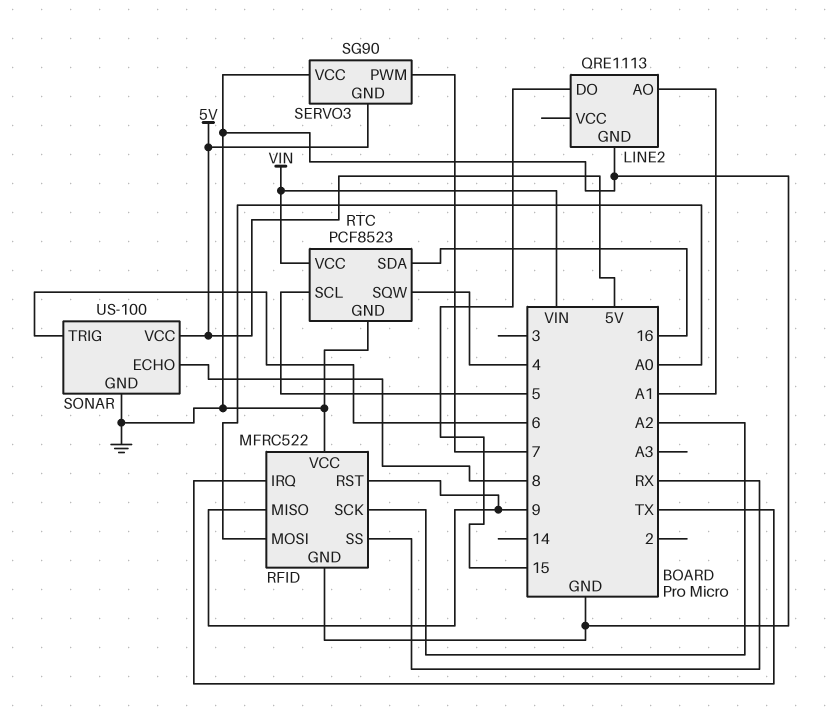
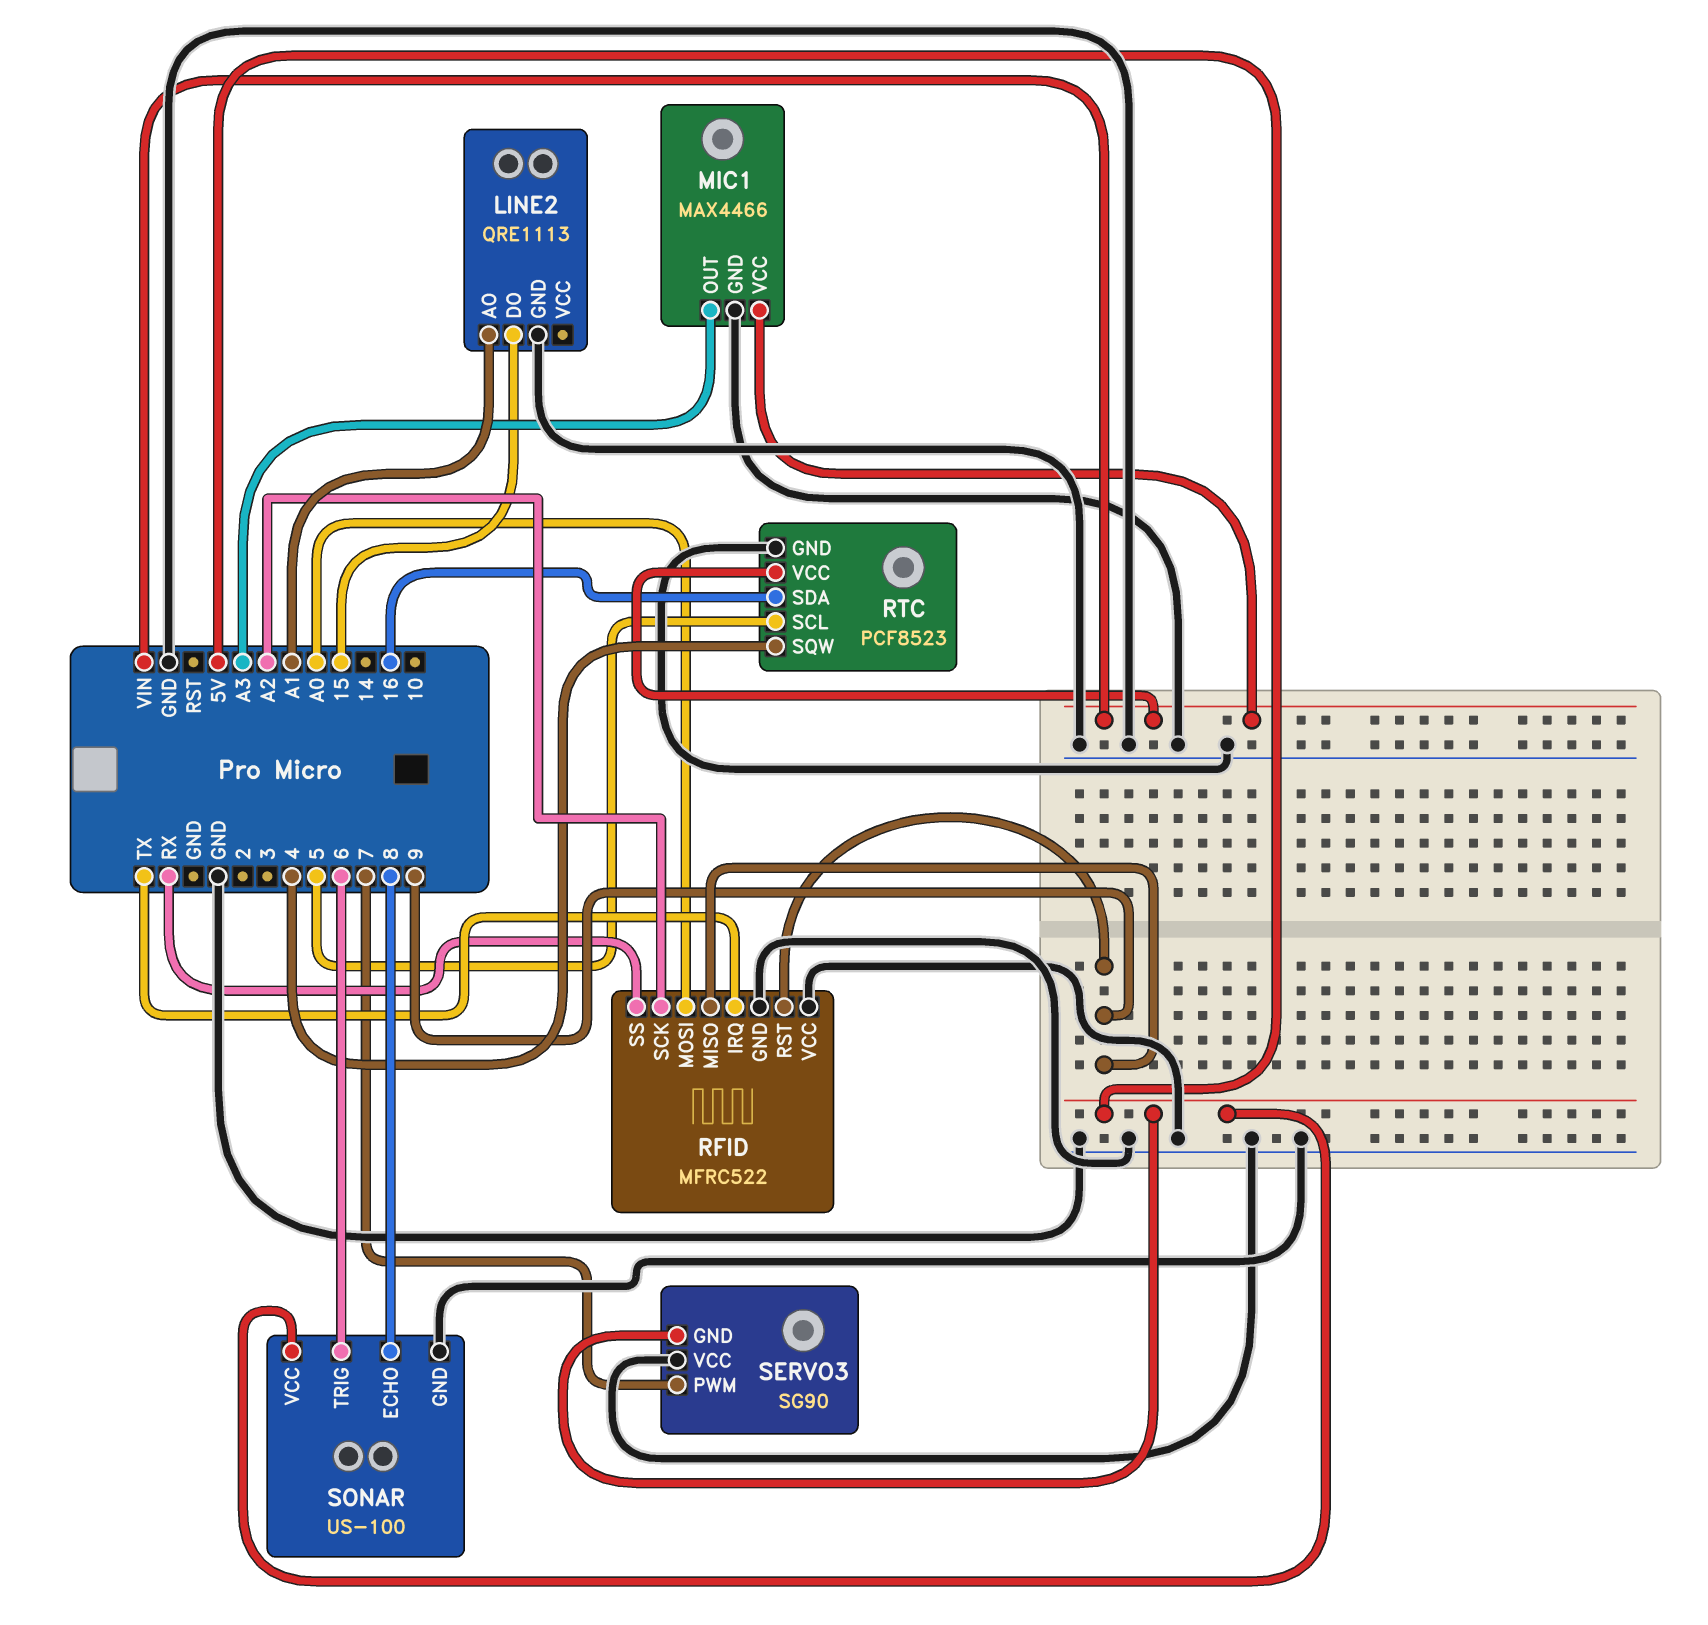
MIC1: none -> MAX4466
MIC1 pin GND: none -> GND
MIC1 pin OUT: none -> A3
MIC1 pin VCC: none -> VIN

